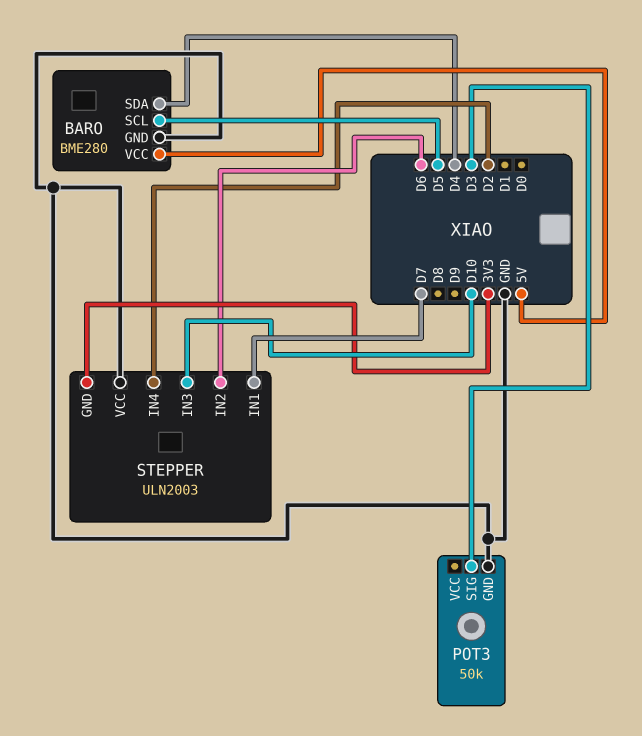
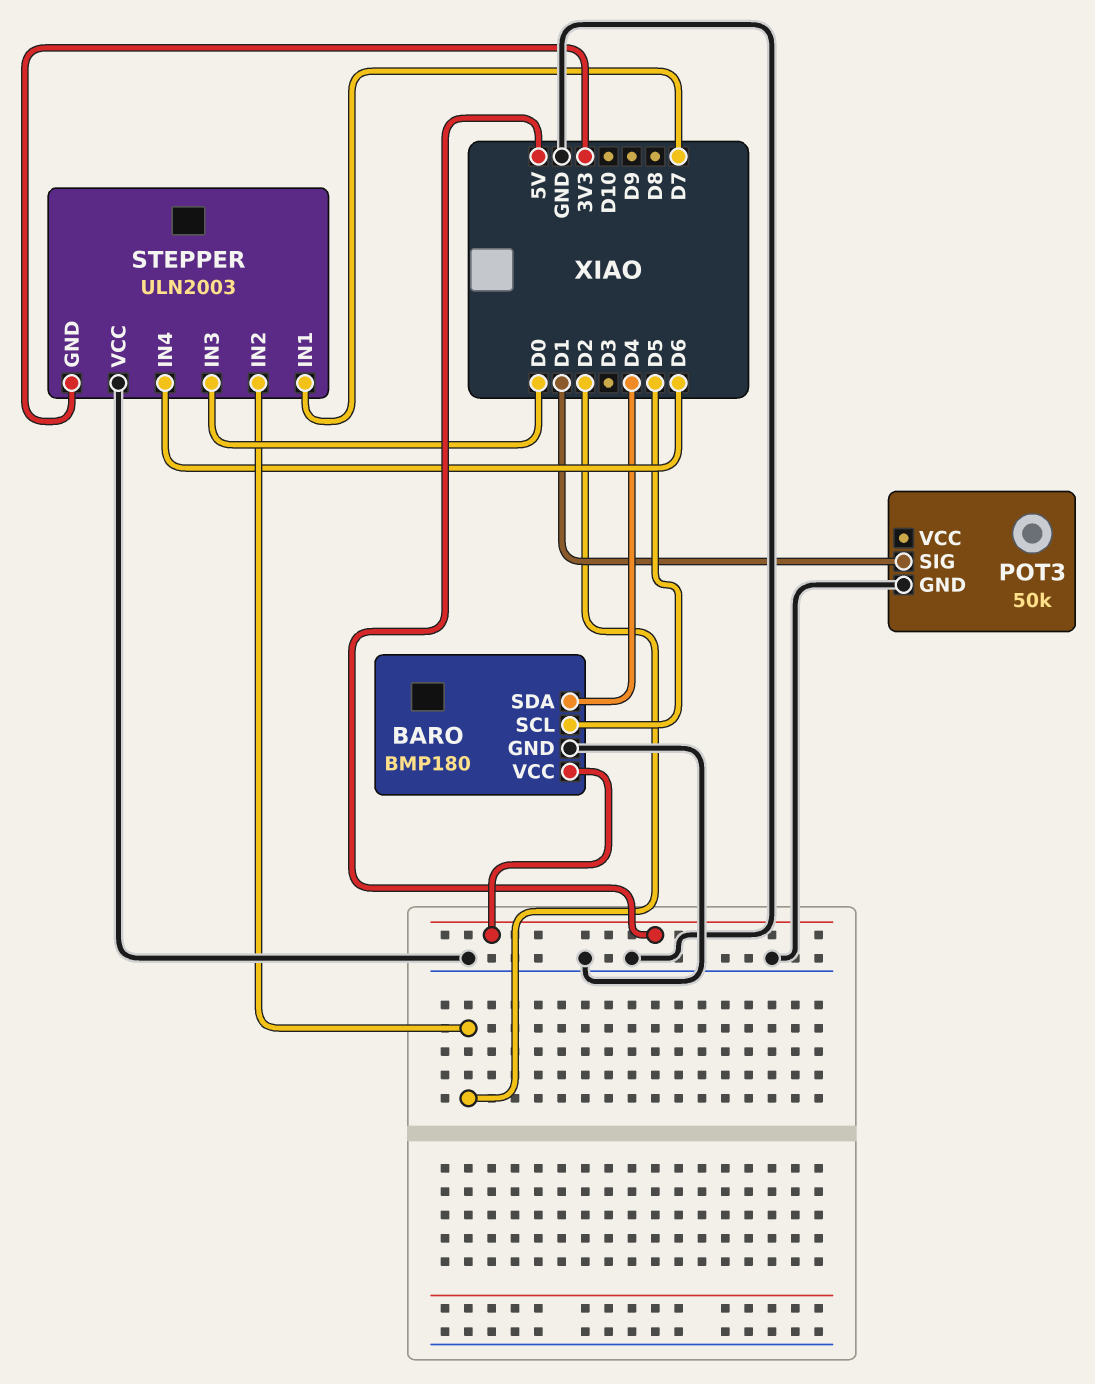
BARO: BME280 -> BMP180
POT3 pin SIG: D3 -> D1
STEPPER pin IN2: D6 -> D2
STEPPER pin IN3: D10 -> D0
STEPPER pin IN4: D2 -> D6

